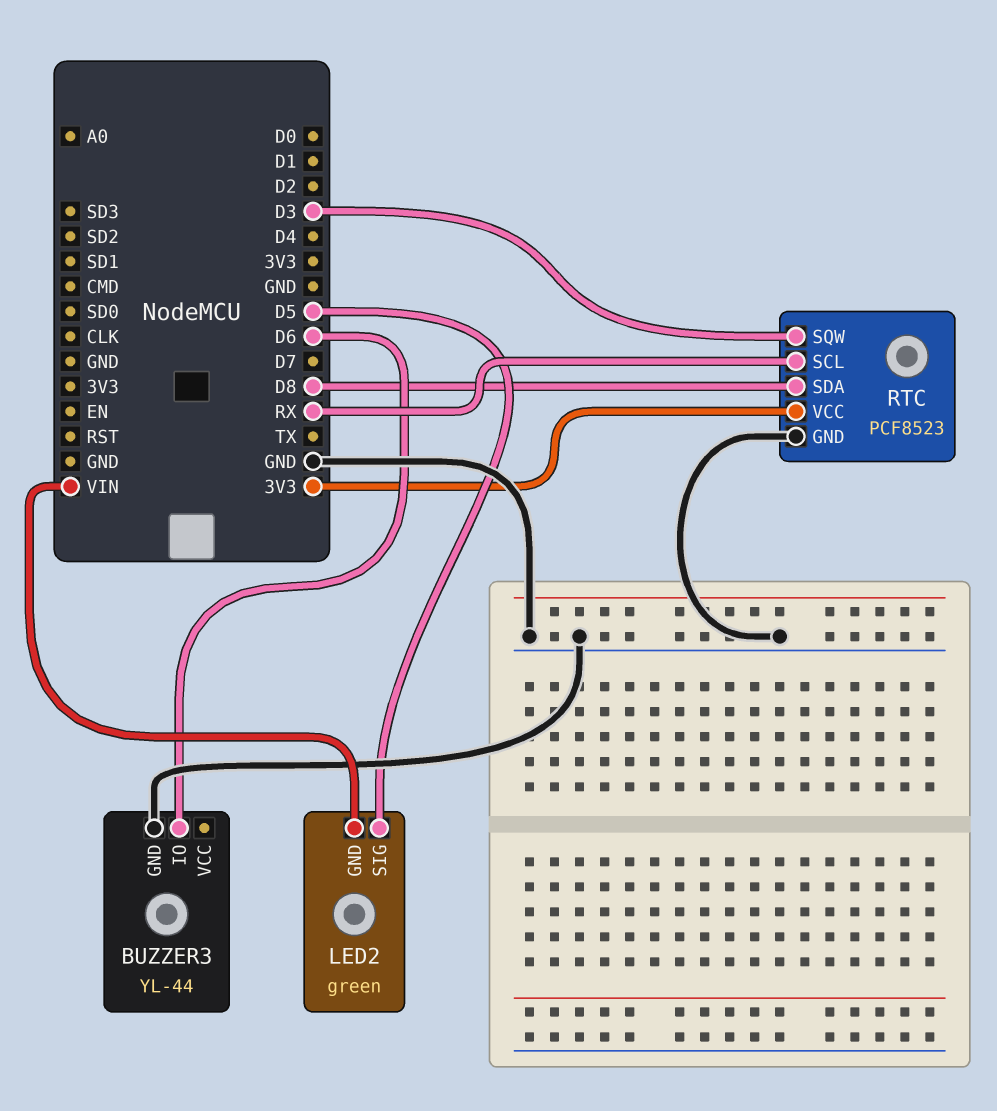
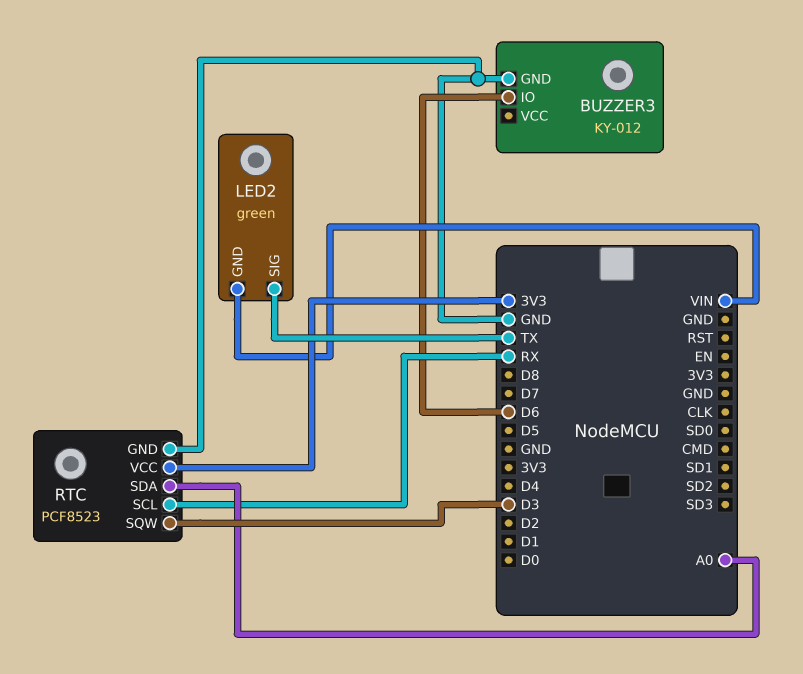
BUZZER3: YL-44 -> KY-012
LED2 pin SIG: D5 -> TX
RTC pin SDA: D8 -> A0

